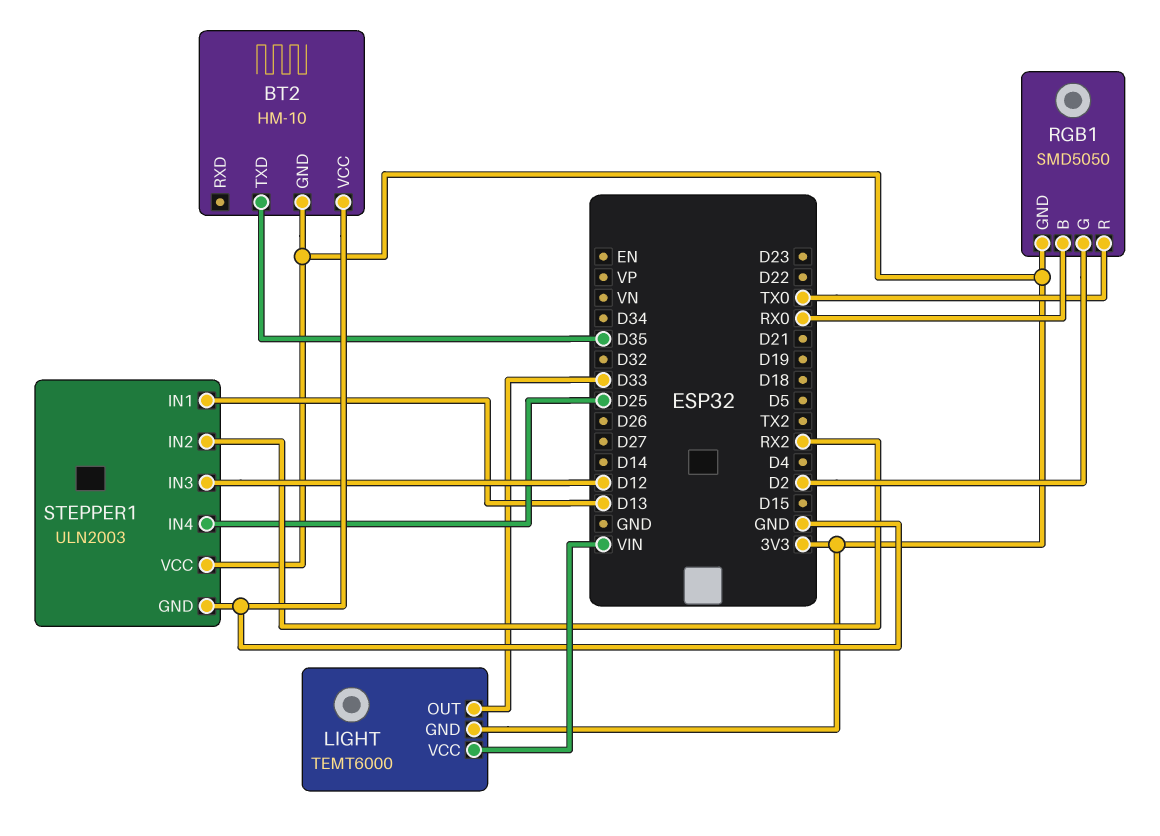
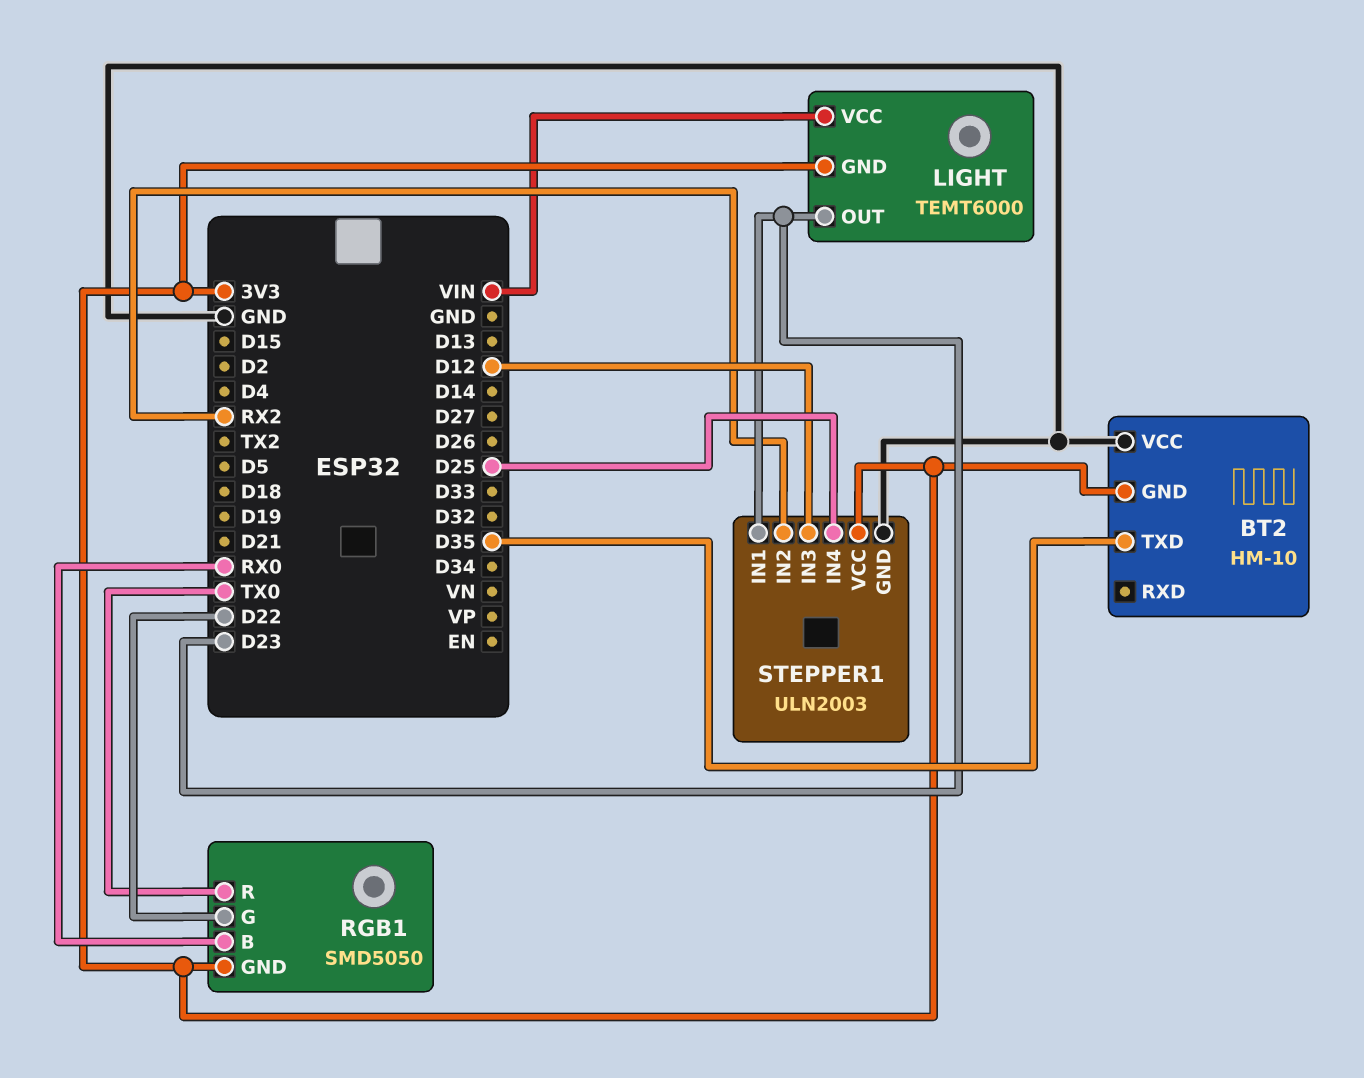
LIGHT pin OUT: D33 -> D23
RGB1 pin G: D2 -> D22
STEPPER1 pin IN1: D13 -> D23

